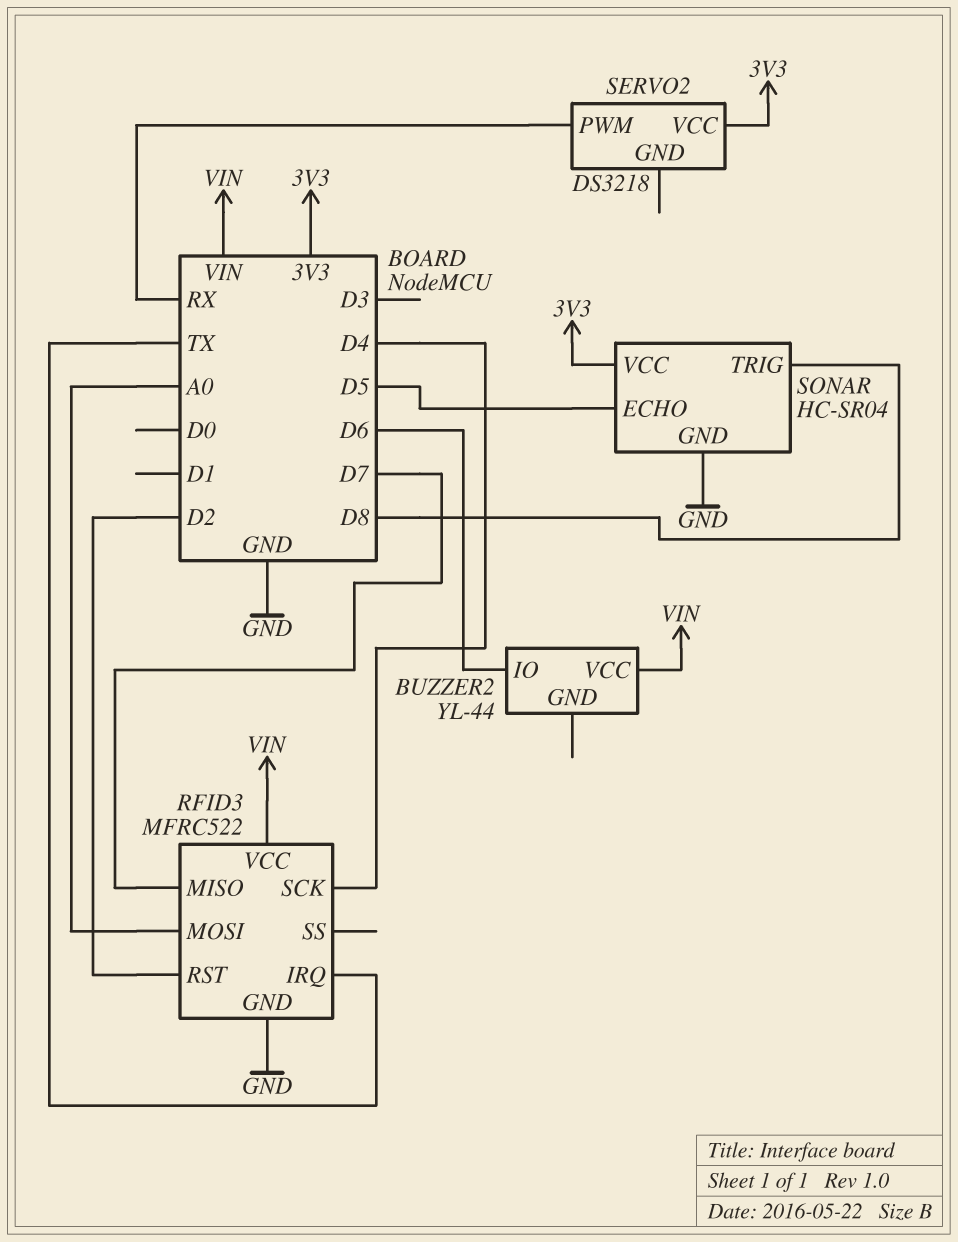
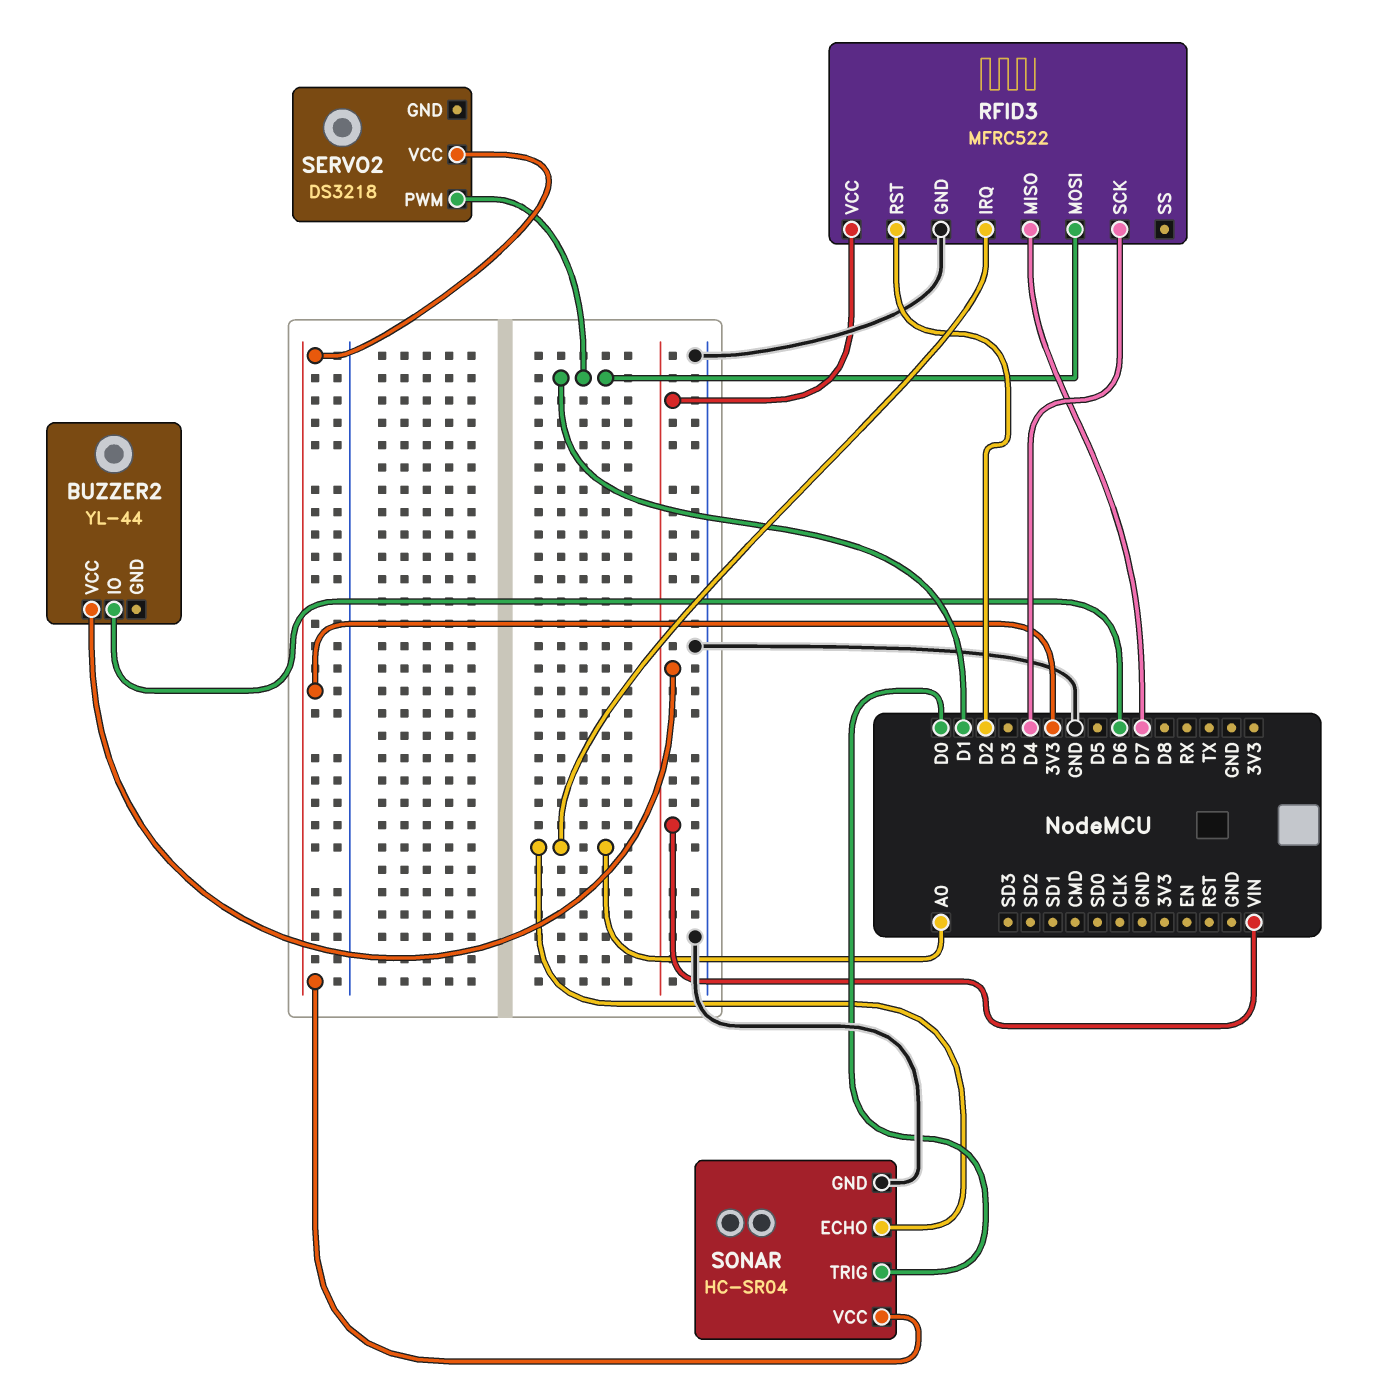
RFID3 pin IRQ: TX -> A0
RFID3 pin MOSI: A0 -> D1
SERVO2 pin PWM: RX -> D1
SONAR pin ECHO: D5 -> A0
SONAR pin TRIG: D8 -> D0

